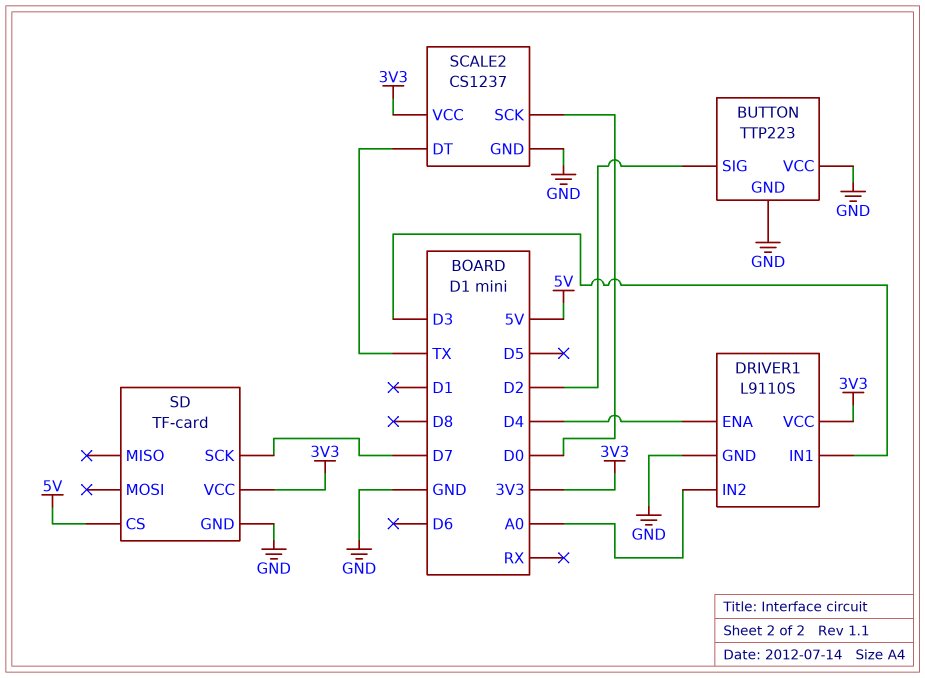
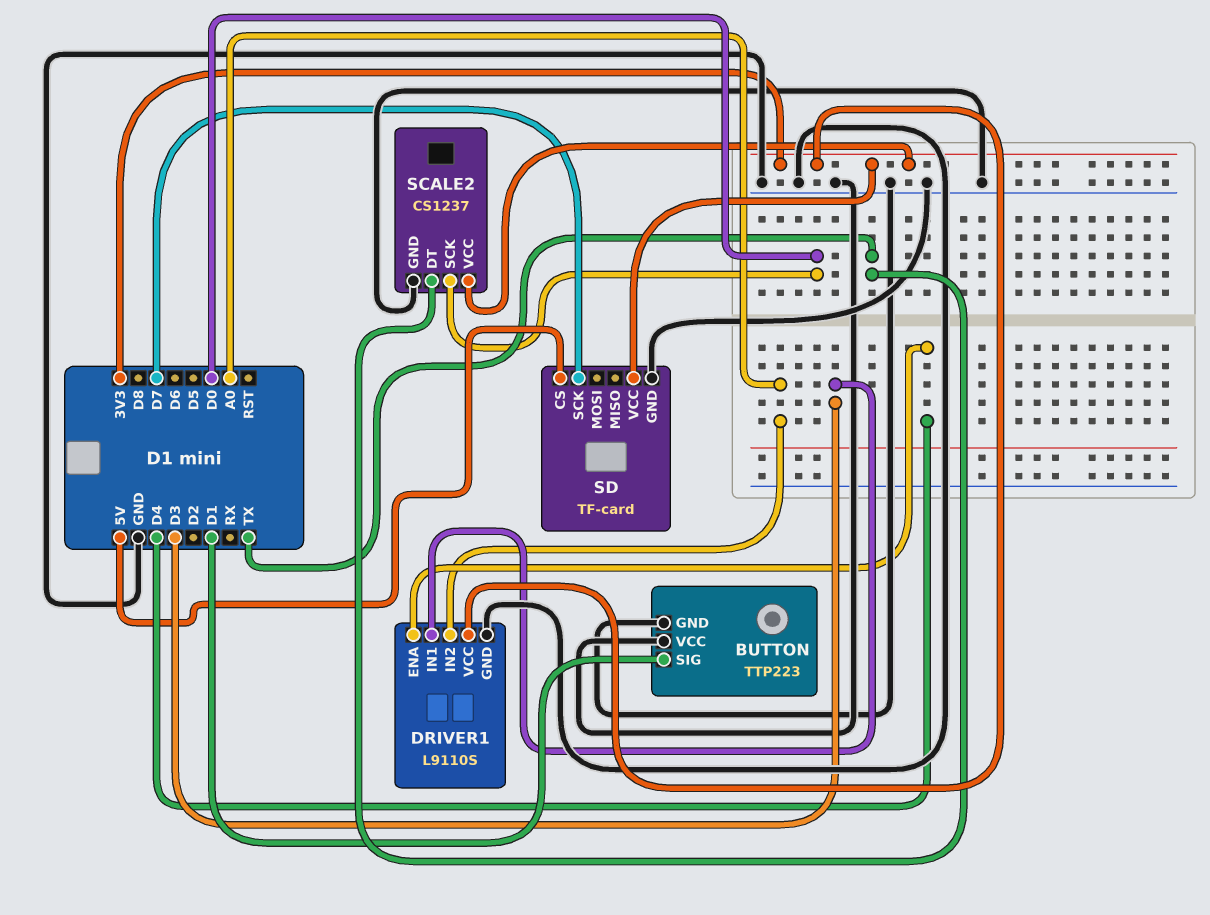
BUTTON pin SIG: D2 -> D1

